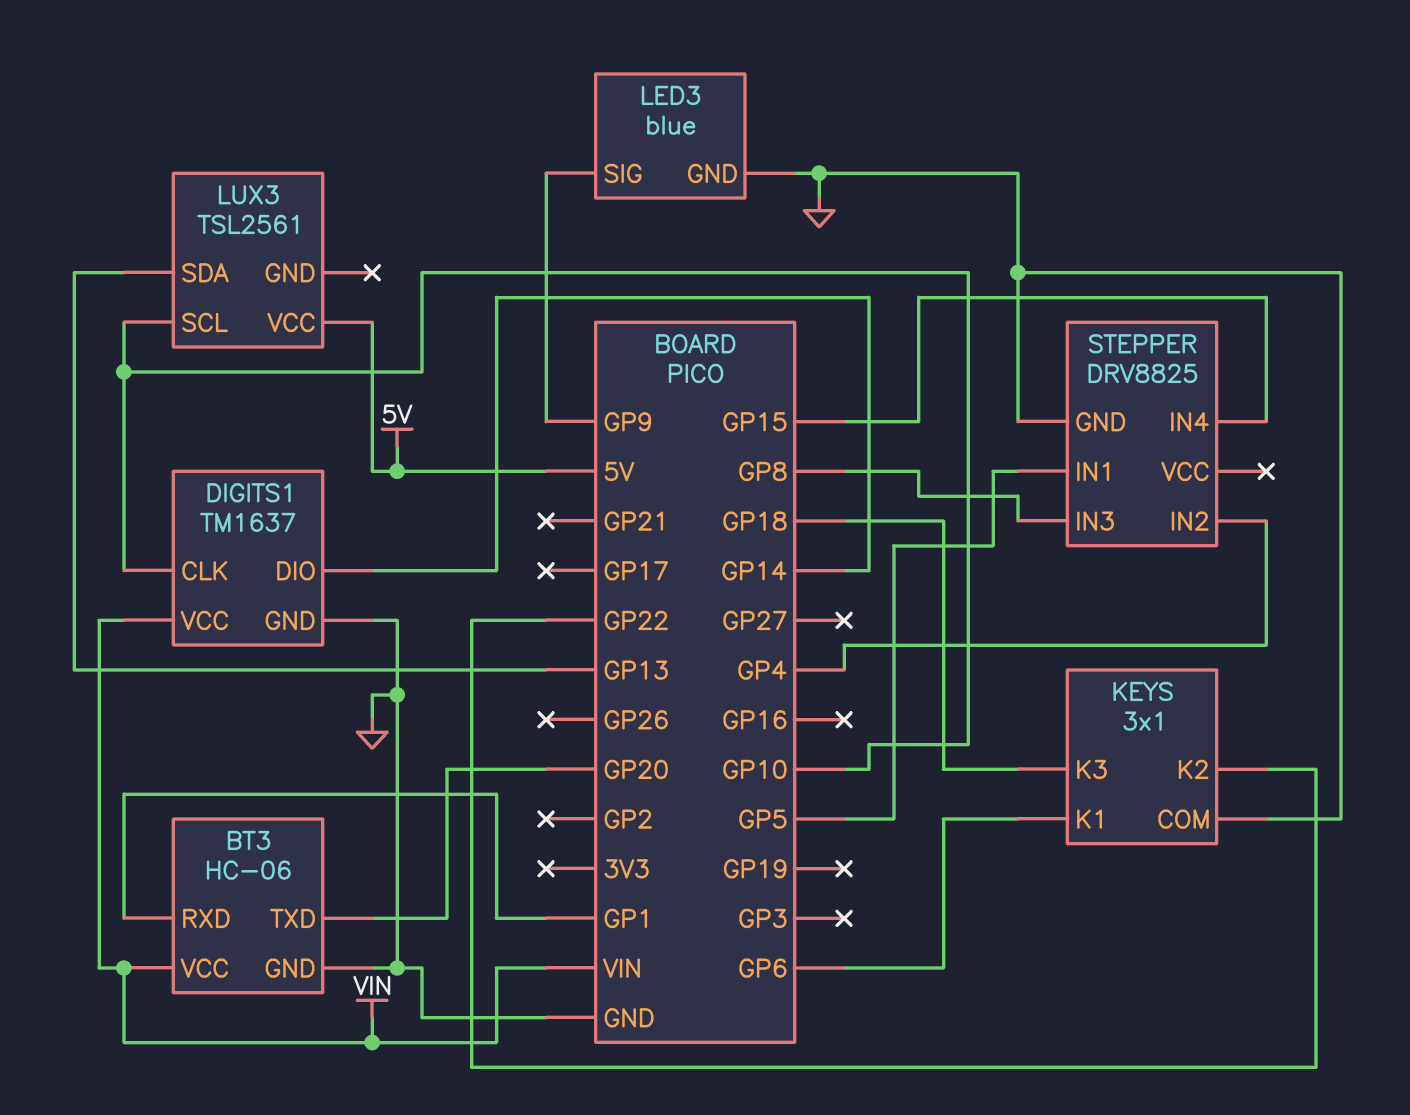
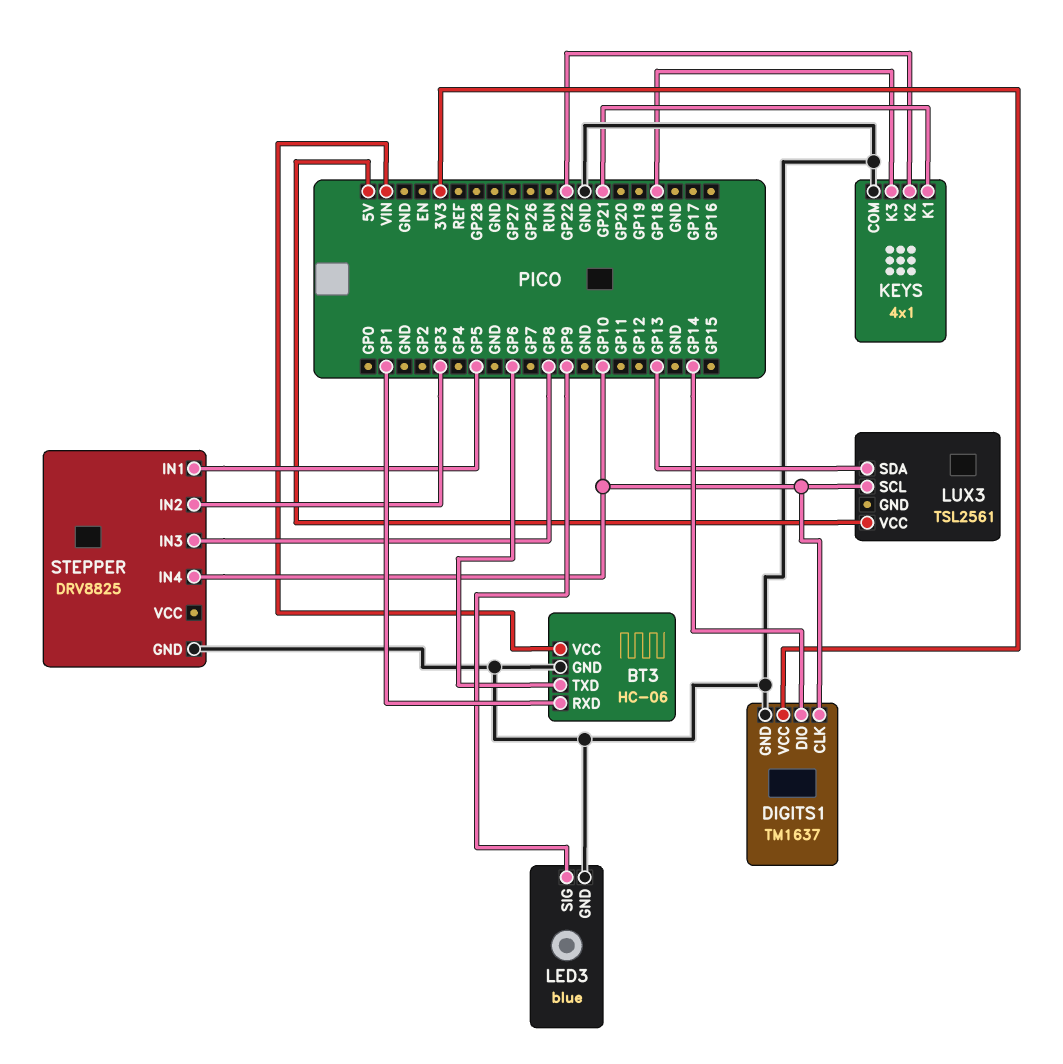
BT3 pin TXD: GP20 -> GP6
DIGITS1 pin VCC: VIN -> 3V3
KEYS: 3x1 -> 4x1
KEYS pin K1: GP6 -> GP21
STEPPER pin IN2: GP4 -> GP3
STEPPER pin IN4: GP15 -> GP10

